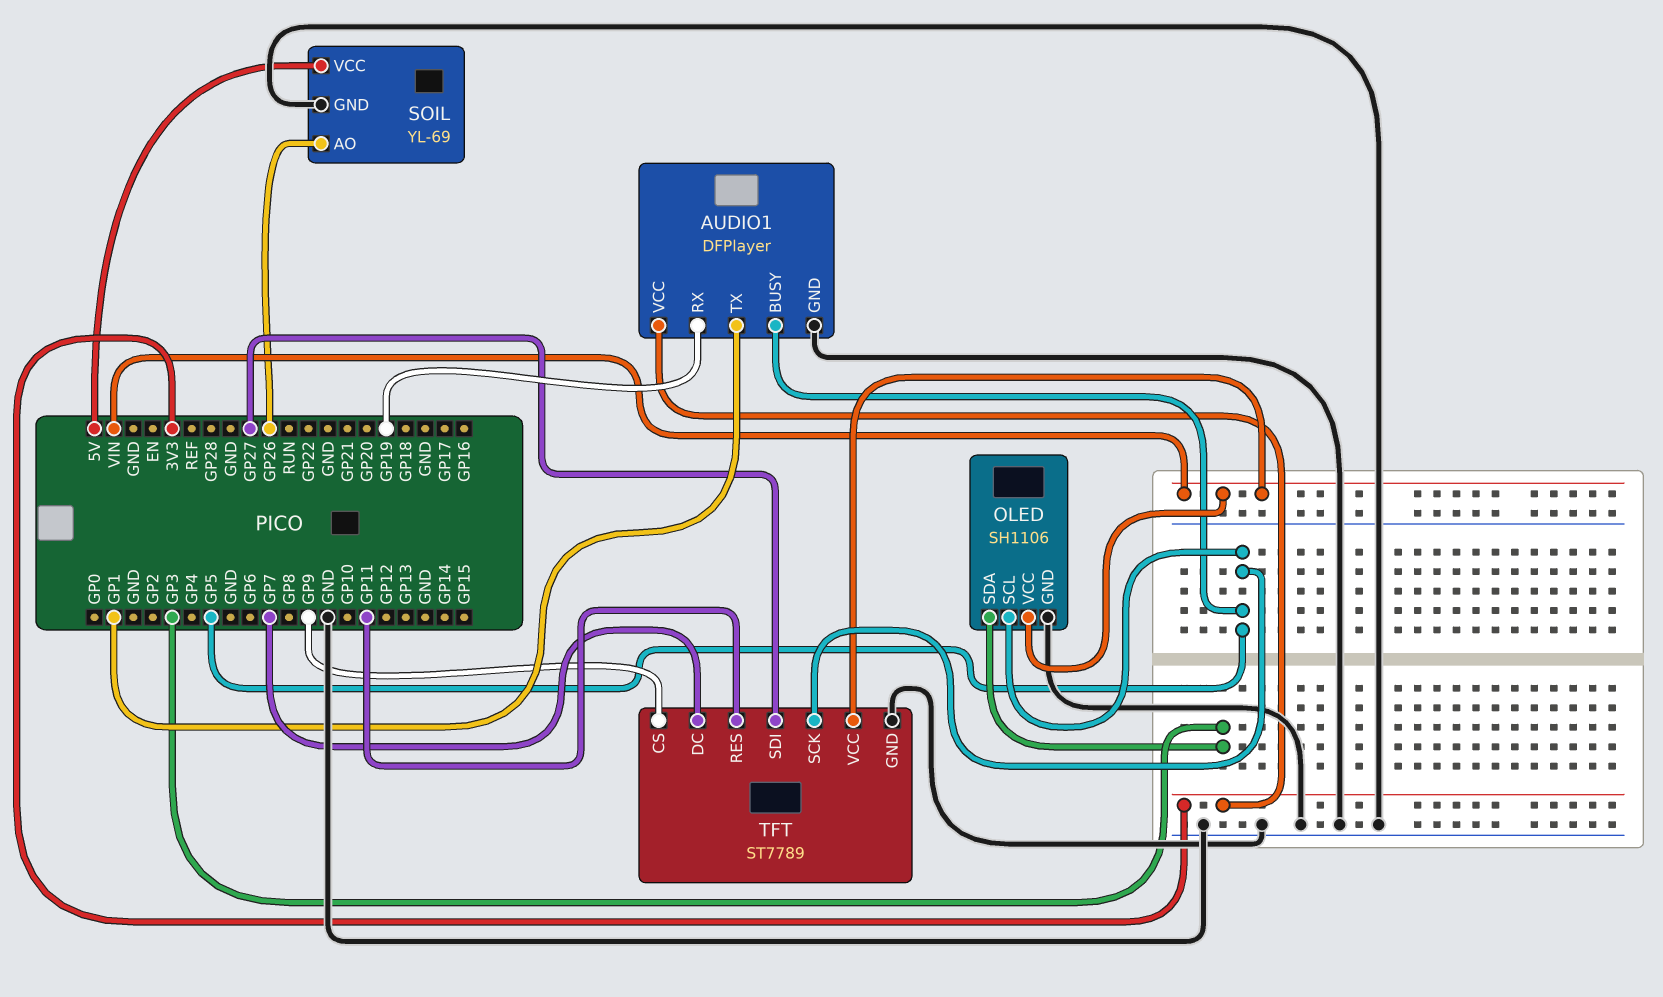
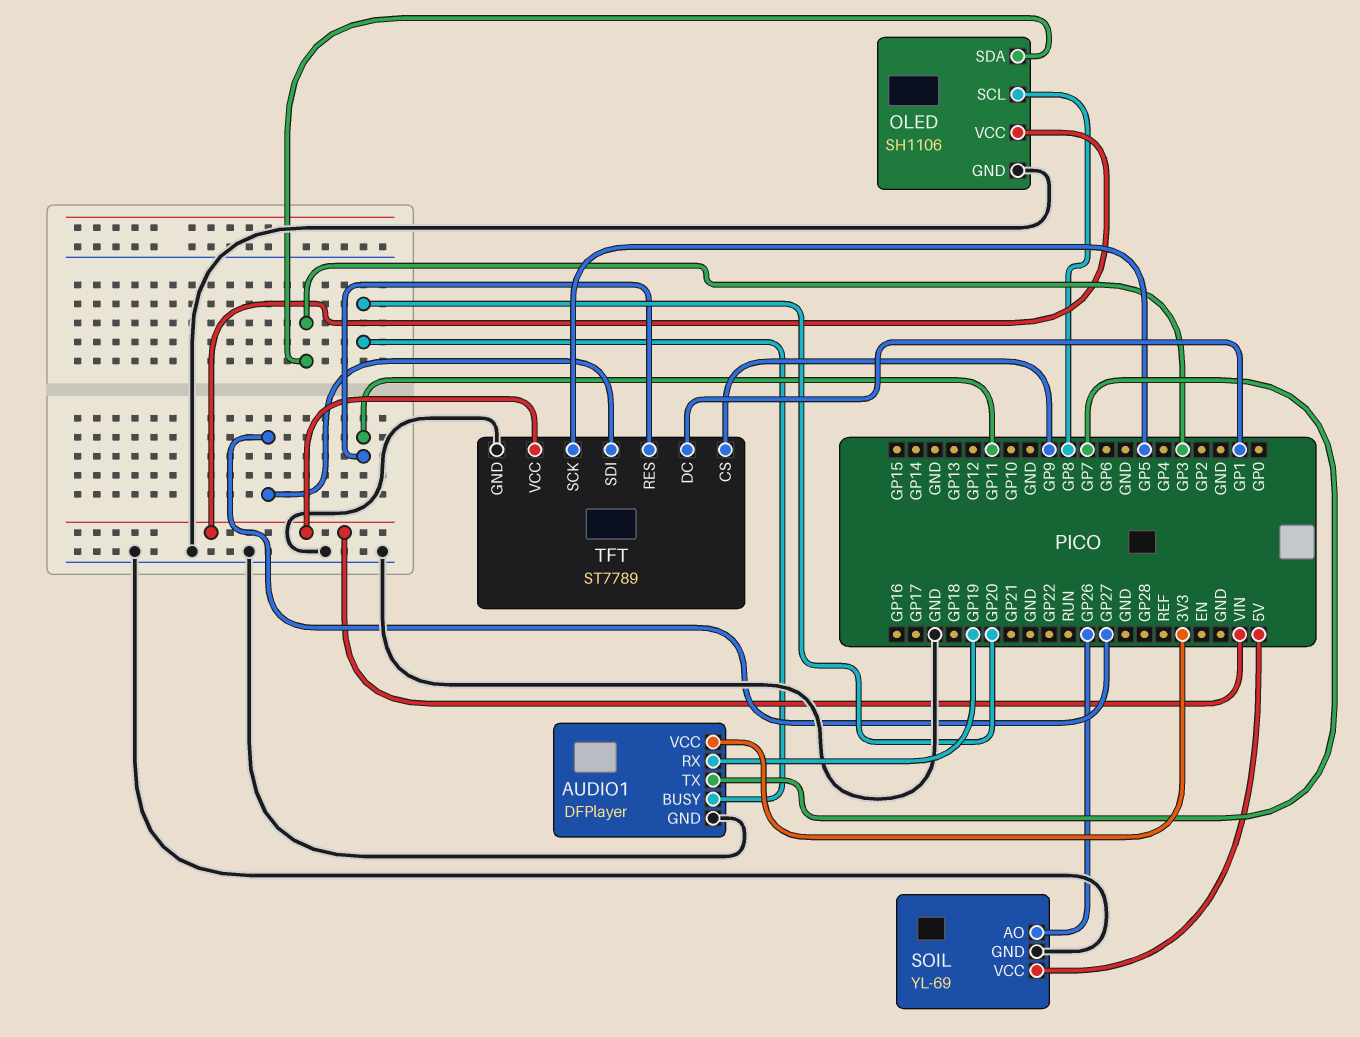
AUDIO1 pin BUSY: GP5 -> GP20
AUDIO1 pin TX: GP1 -> GP7
OLED pin SCL: GP5 -> GP8
TFT pin DC: GP7 -> GP1

